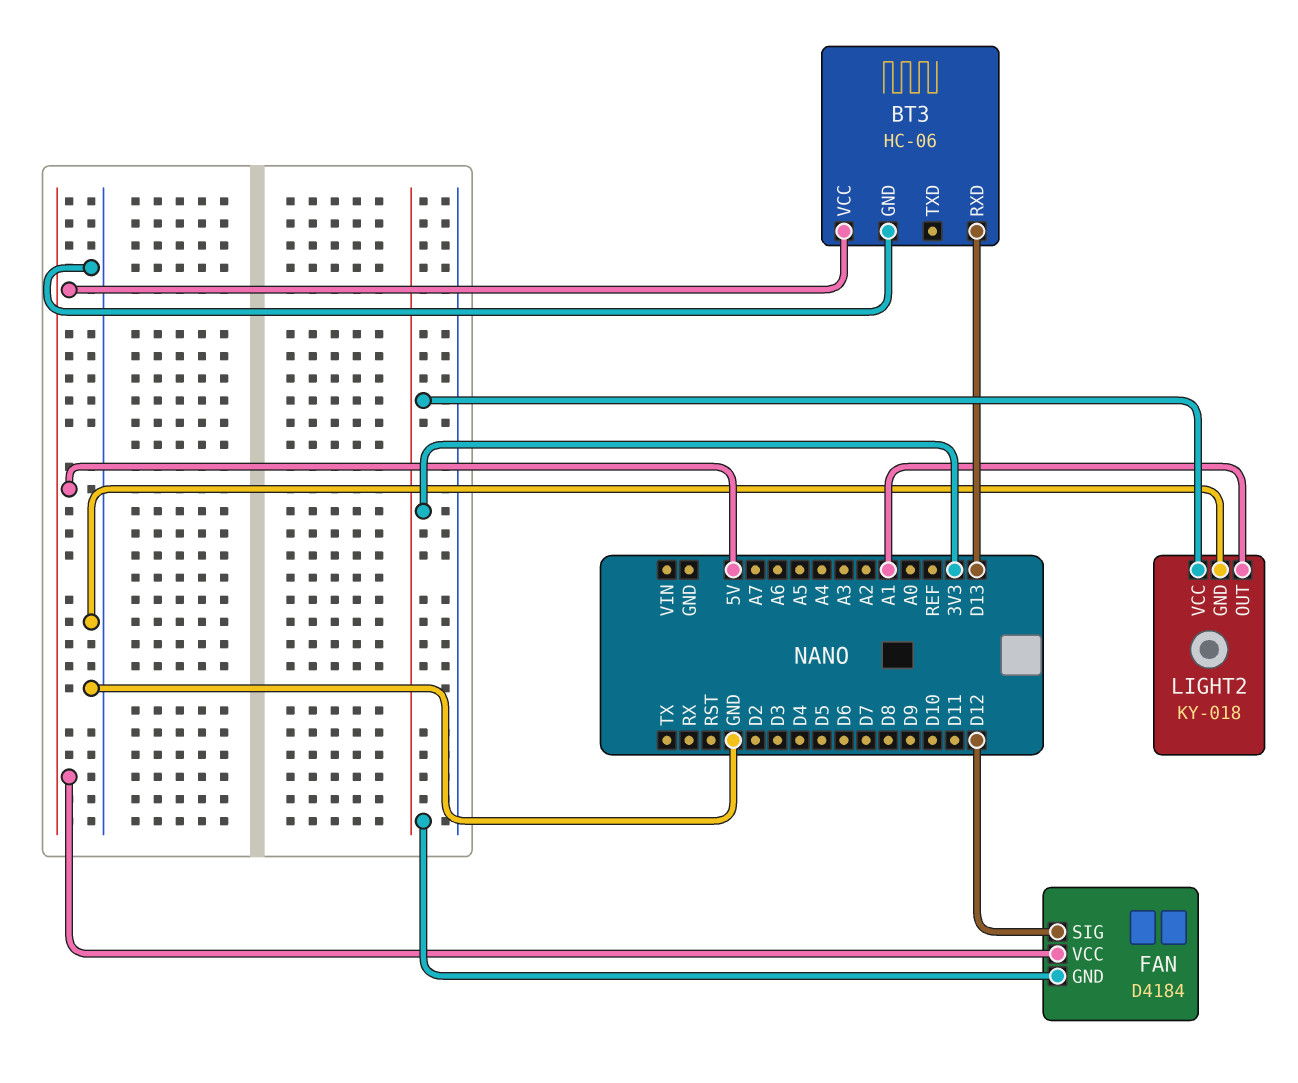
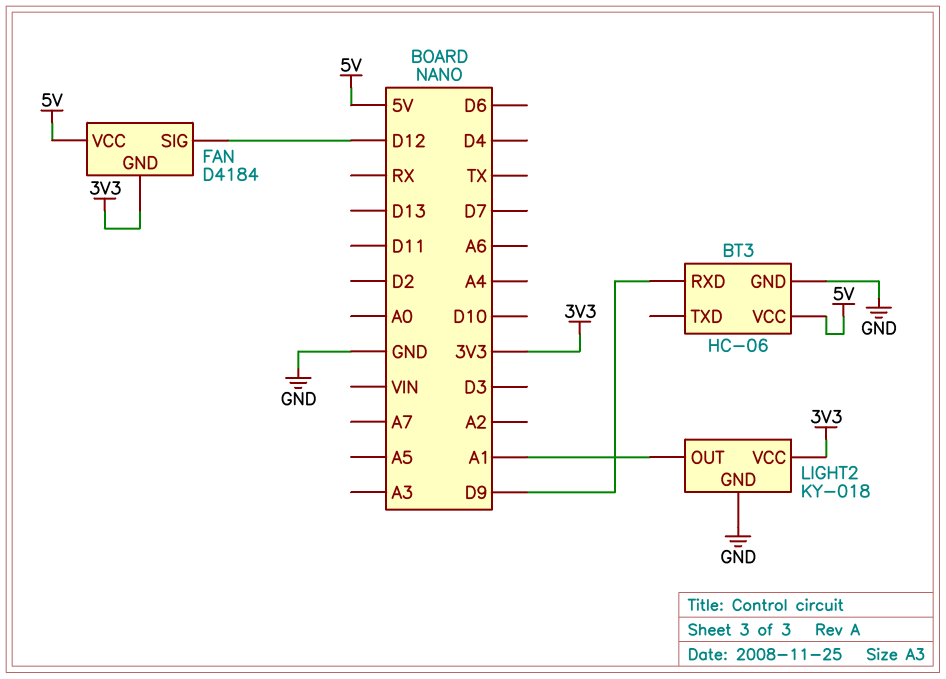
BT3 pin RXD: D13 -> D9

